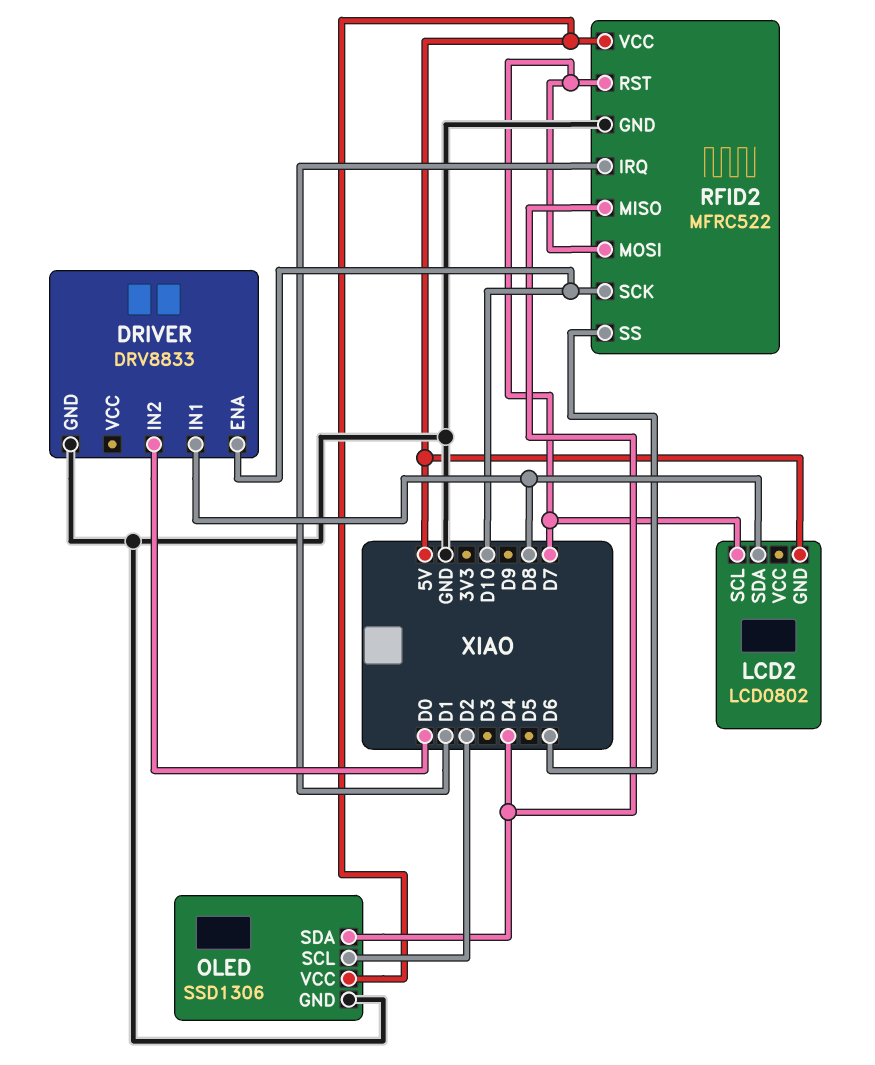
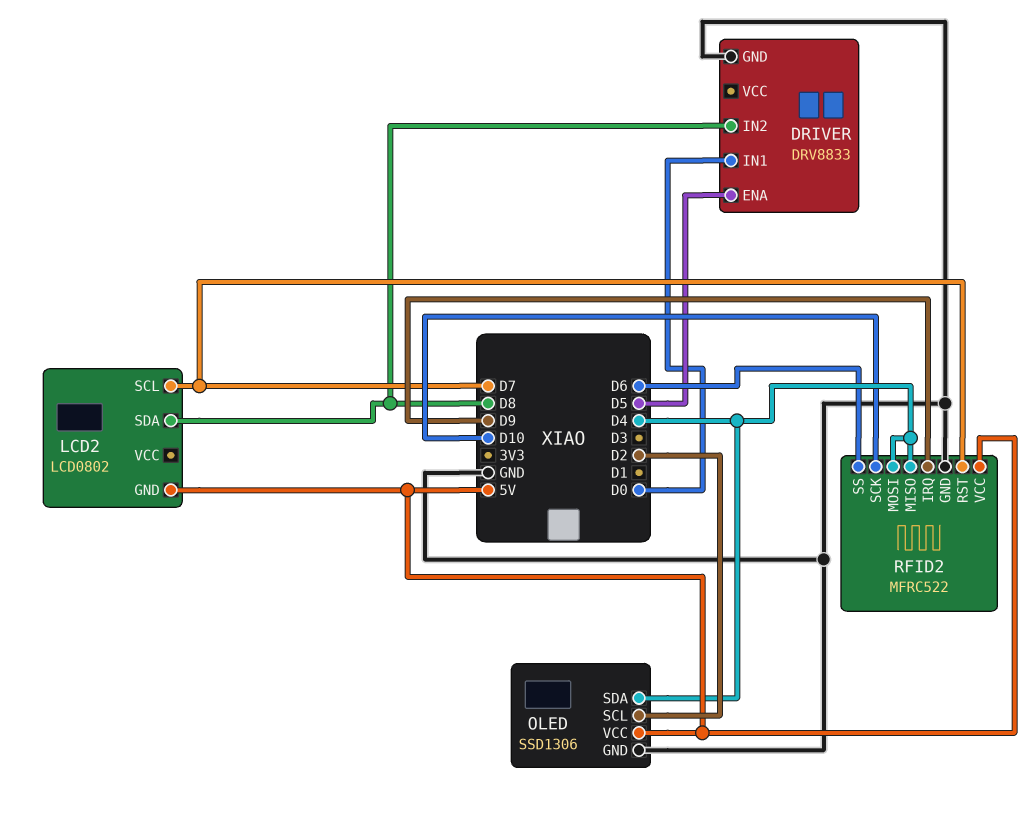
DRIVER pin ENA: D10 -> D5
DRIVER pin IN1: D8 -> D0
DRIVER pin IN2: D0 -> D8
RFID2 pin IRQ: D1 -> D9
RFID2 pin MOSI: D7 -> D4

